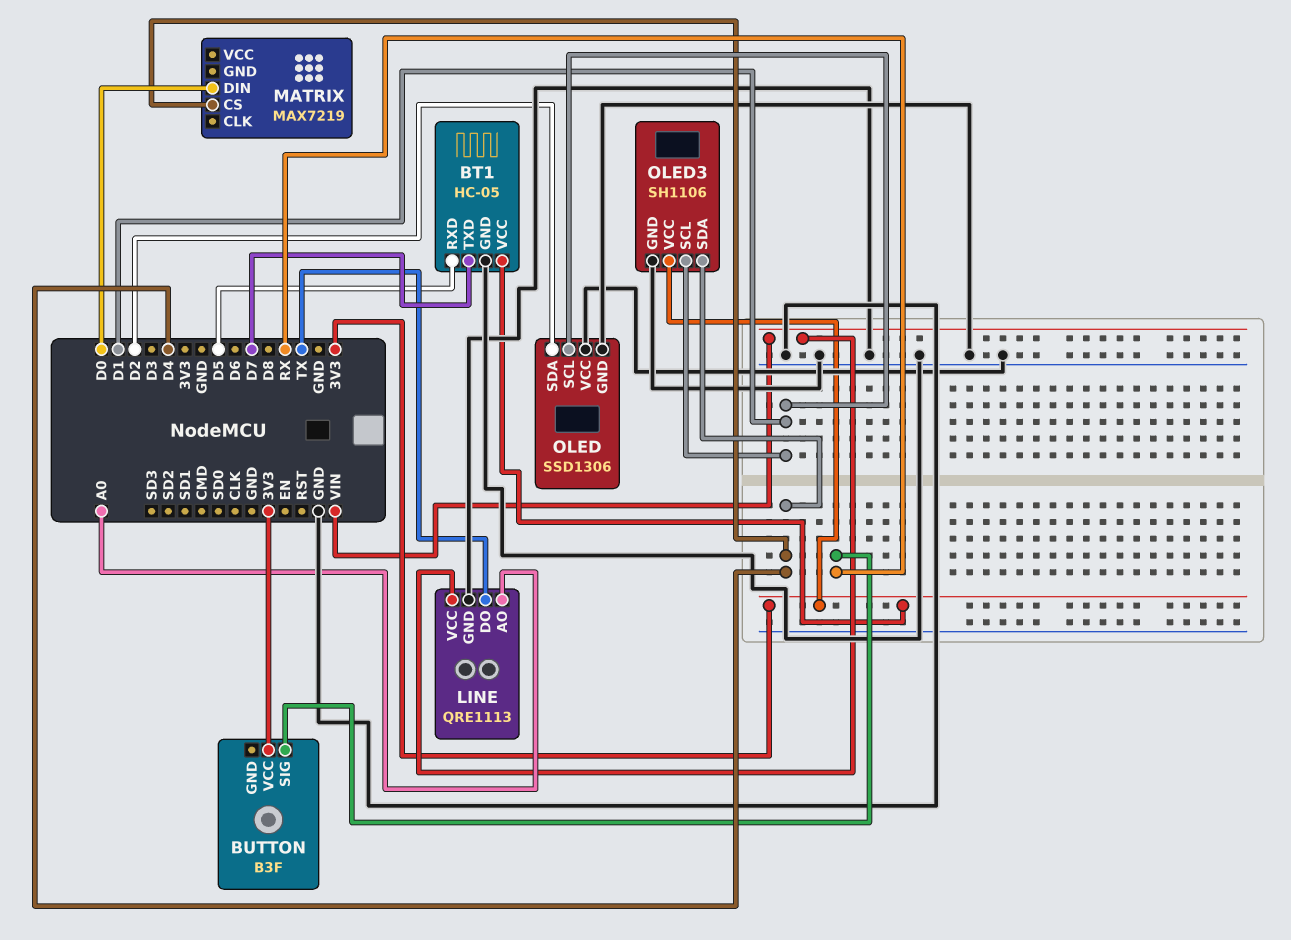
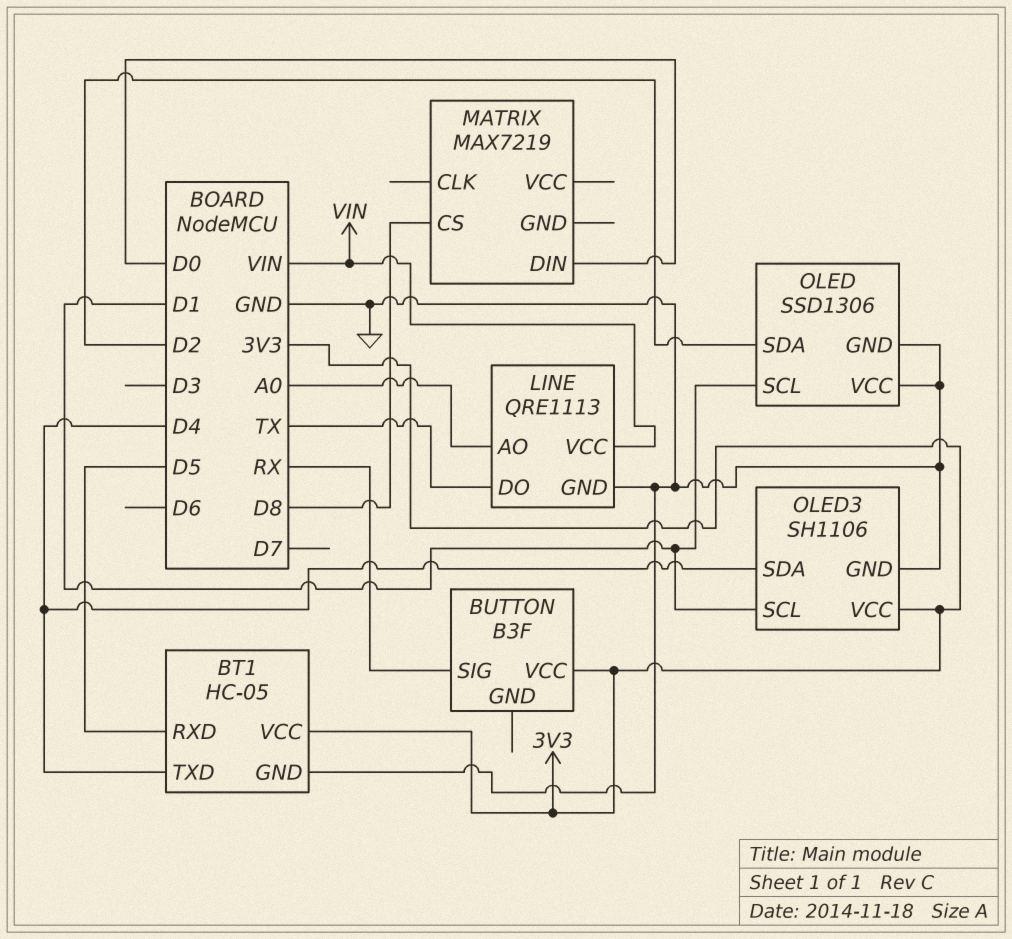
BT1 pin TXD: D7 -> D4
MATRIX pin CS: D4 -> D8

